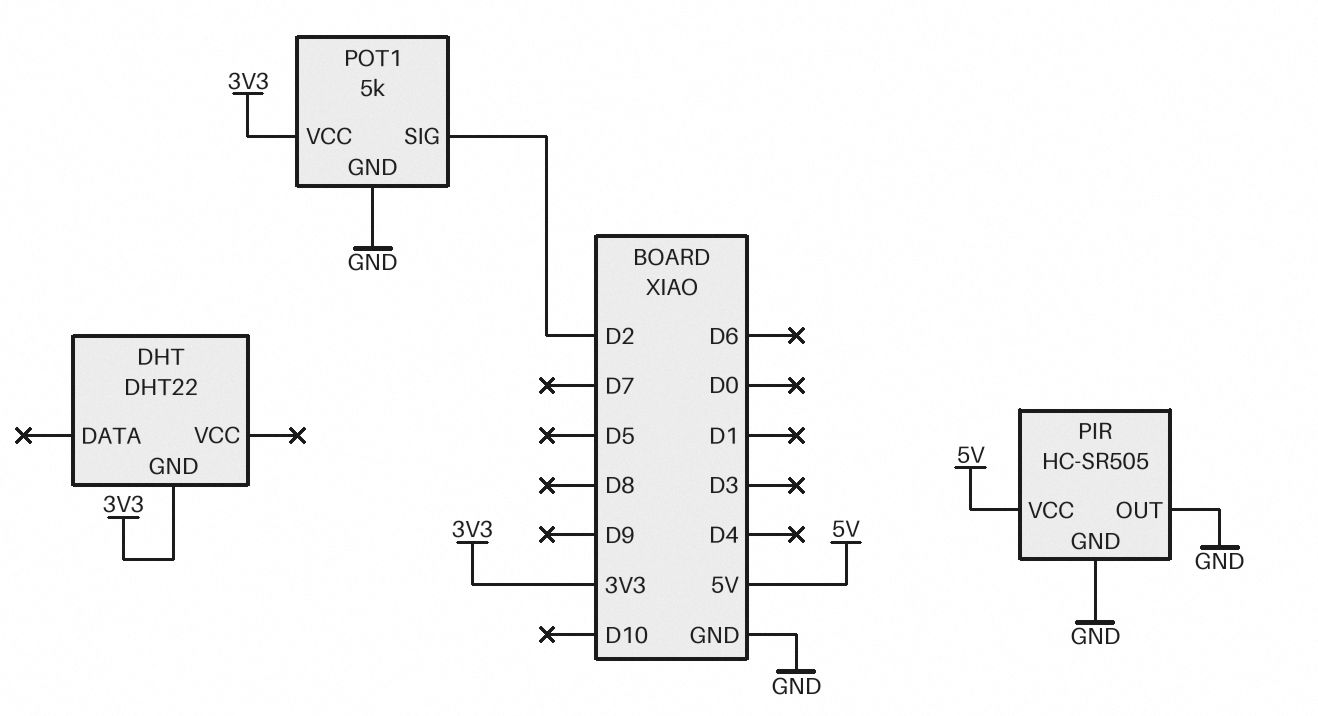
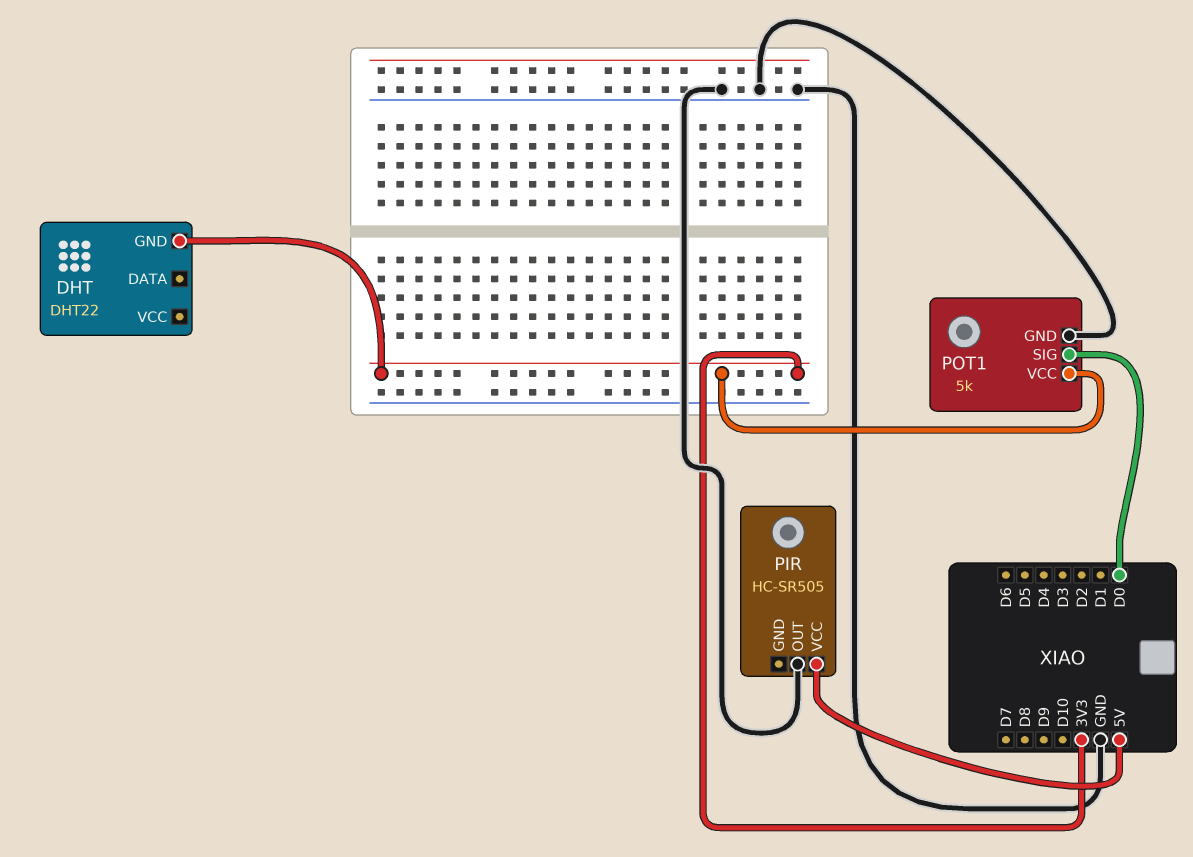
PIR pin GND: GND -> none
POT1 pin SIG: D2 -> D0

